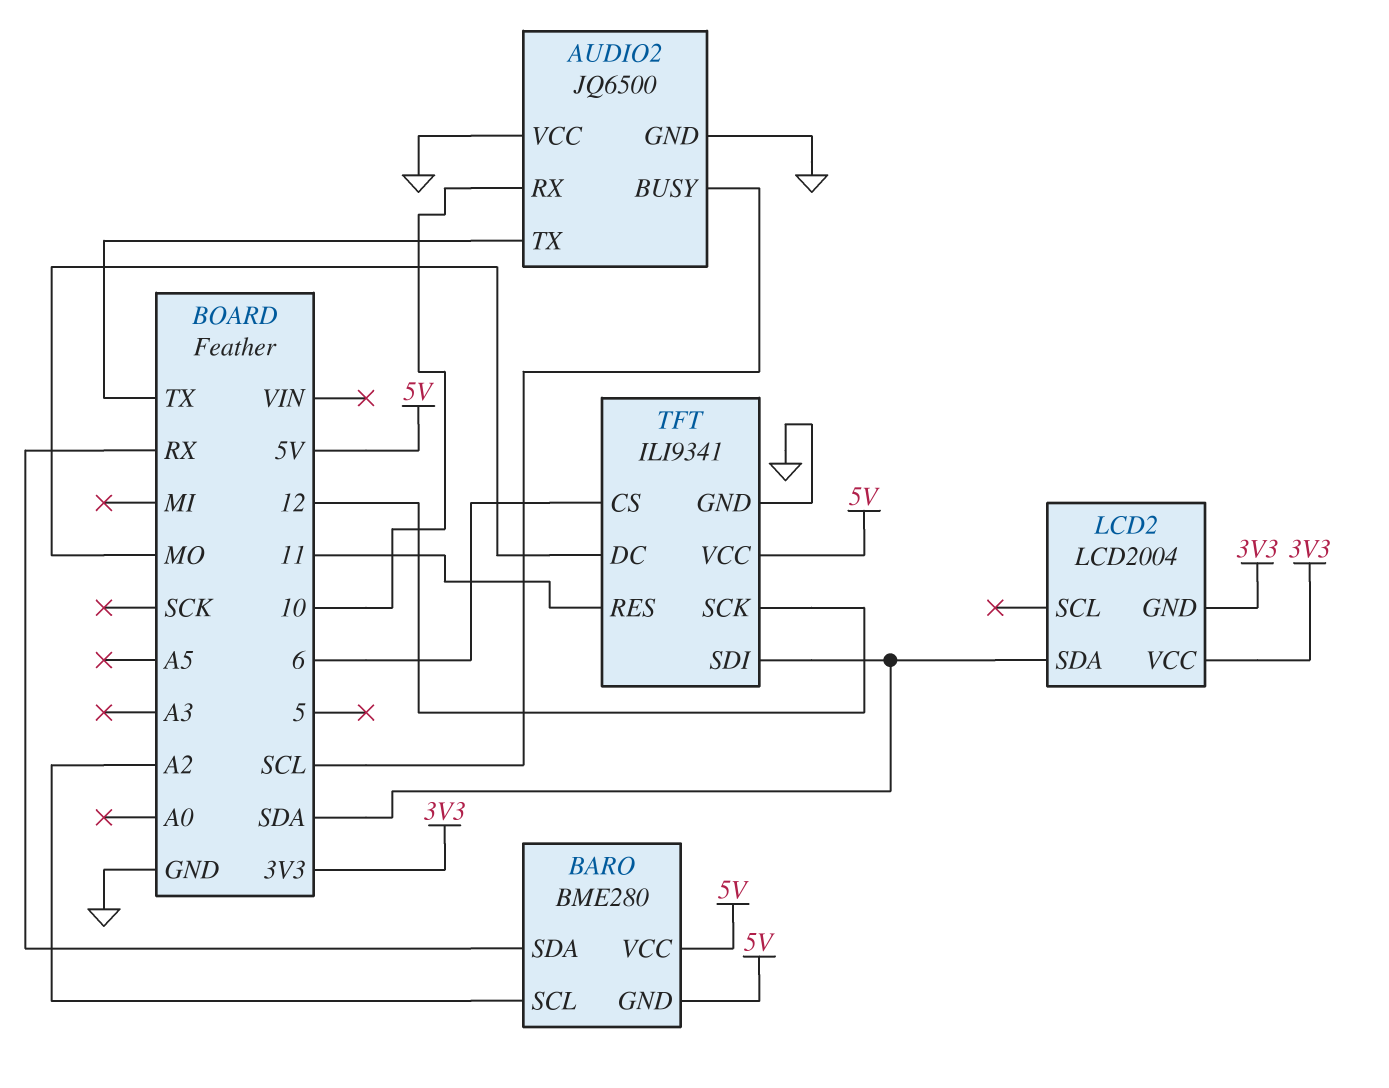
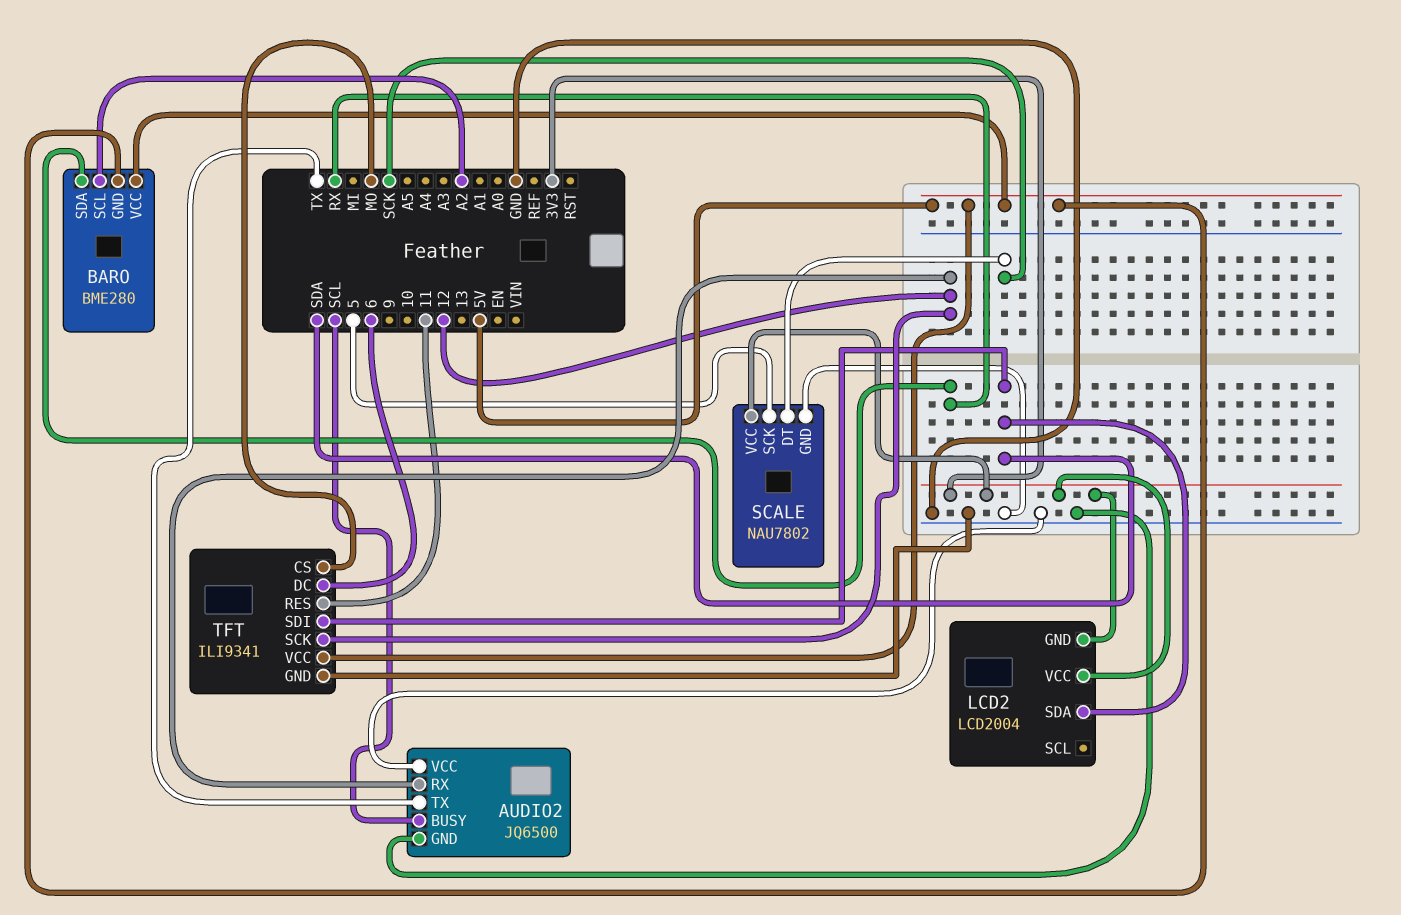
AUDIO2 pin RX: 10 -> 12
SCALE: none -> NAU7802
SCALE pin DT: none -> SCK
SCALE pin GND: none -> GND
SCALE pin SCK: none -> 5
SCALE pin VCC: none -> 3V3
TFT pin CS: 6 -> MO
TFT pin DC: MO -> 6

